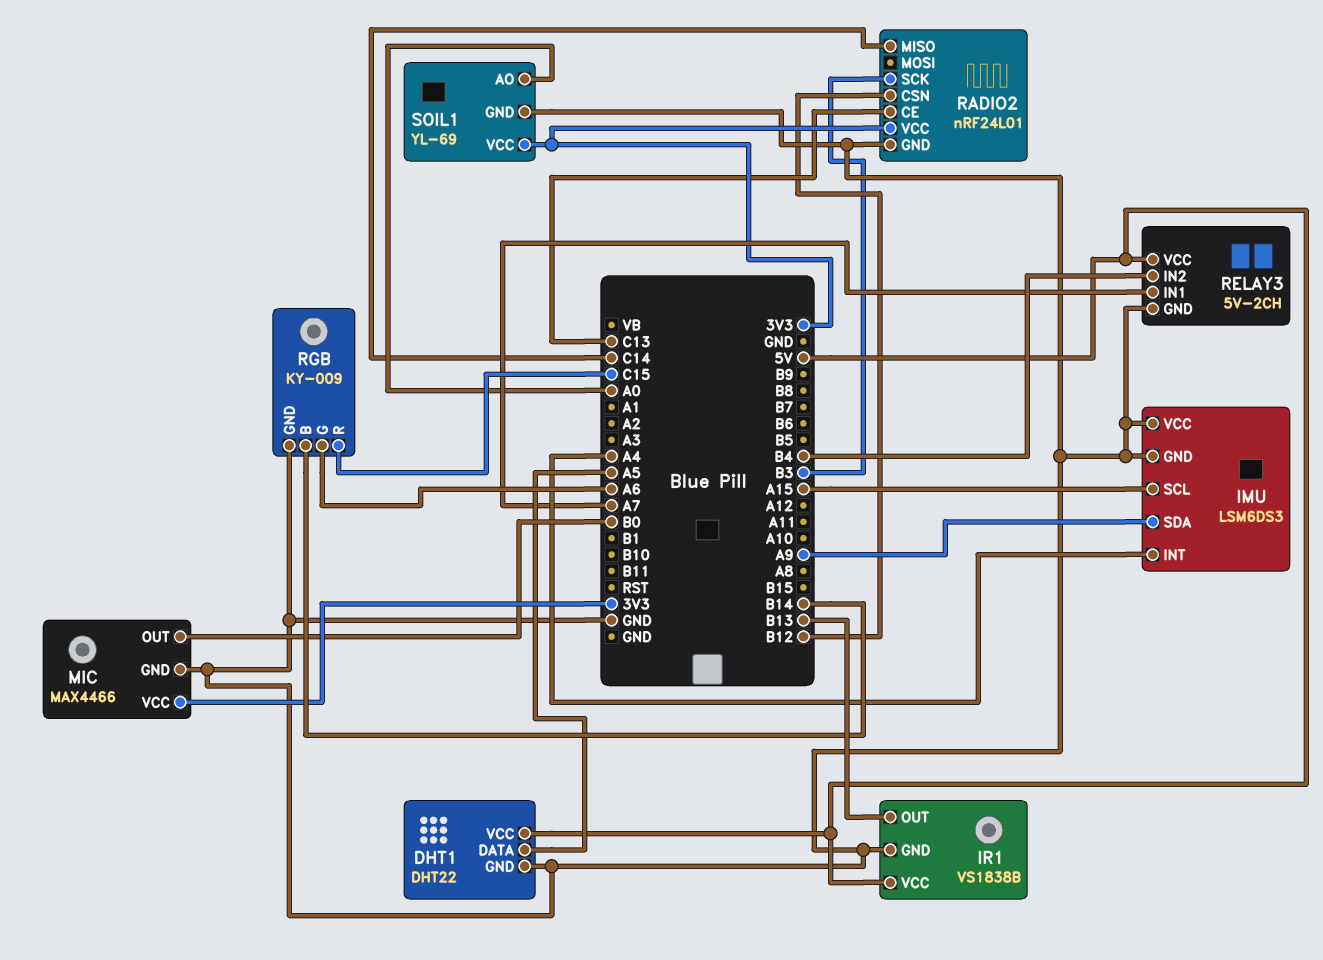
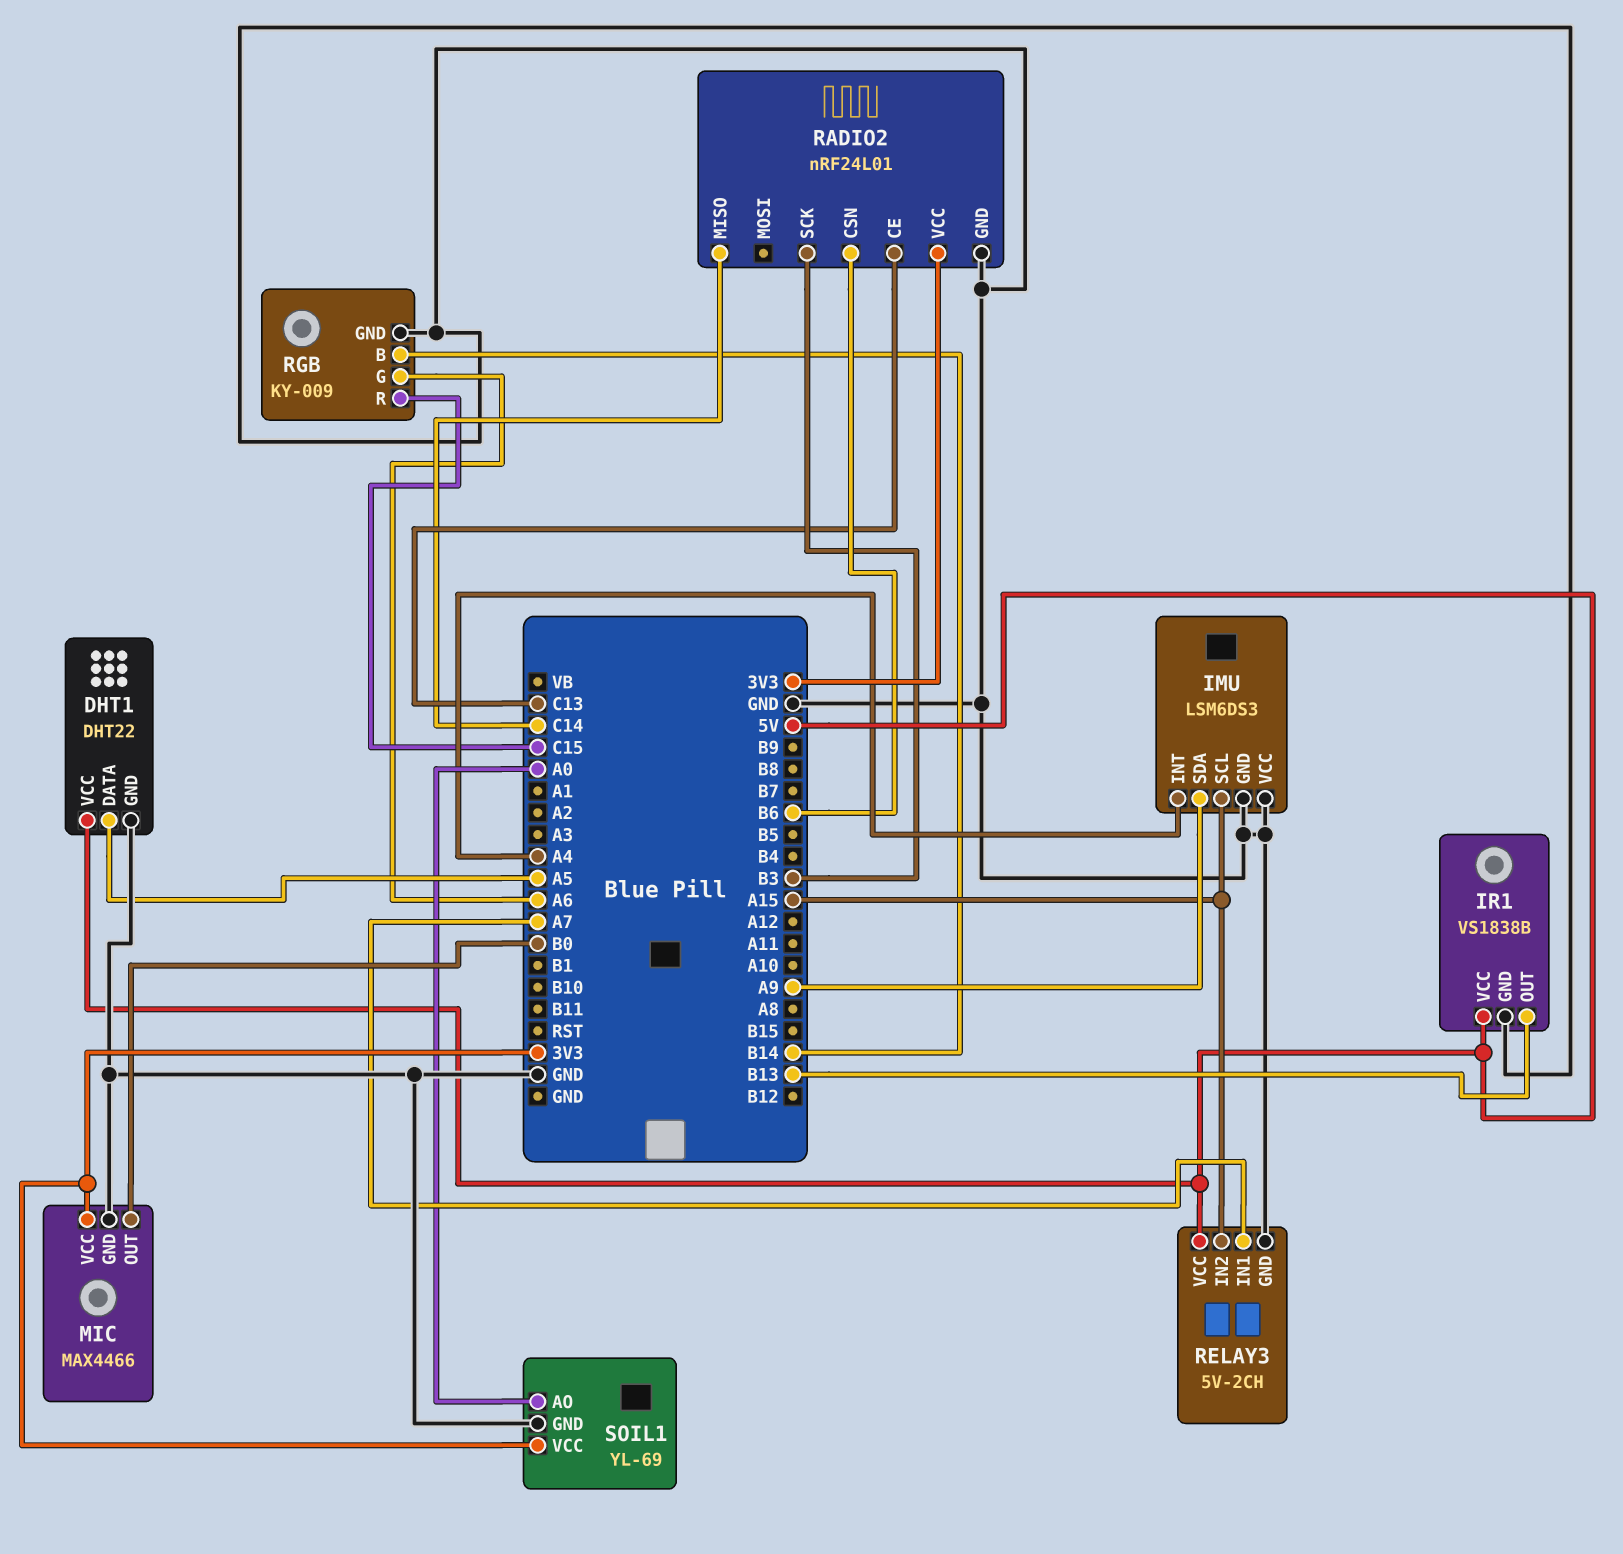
RADIO2 pin CSN: B12 -> B6
RELAY3 pin IN2: B4 -> A15

